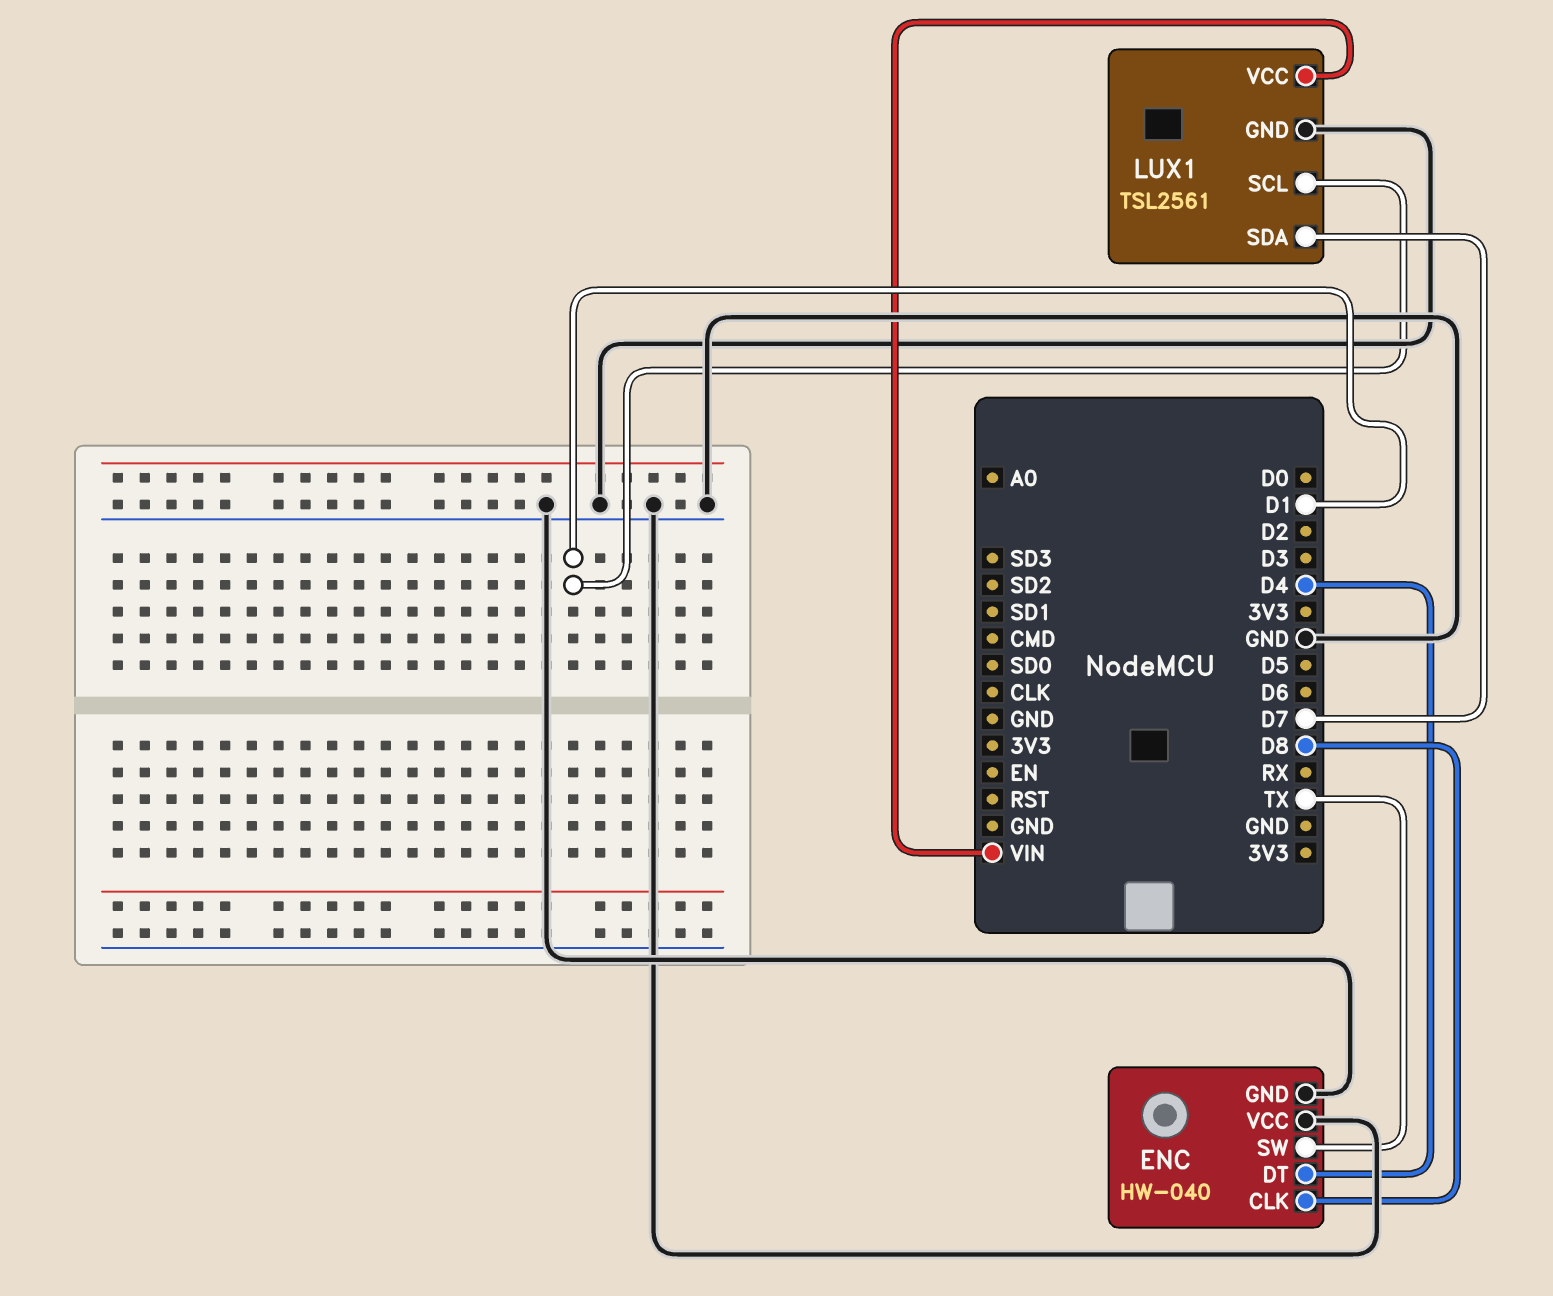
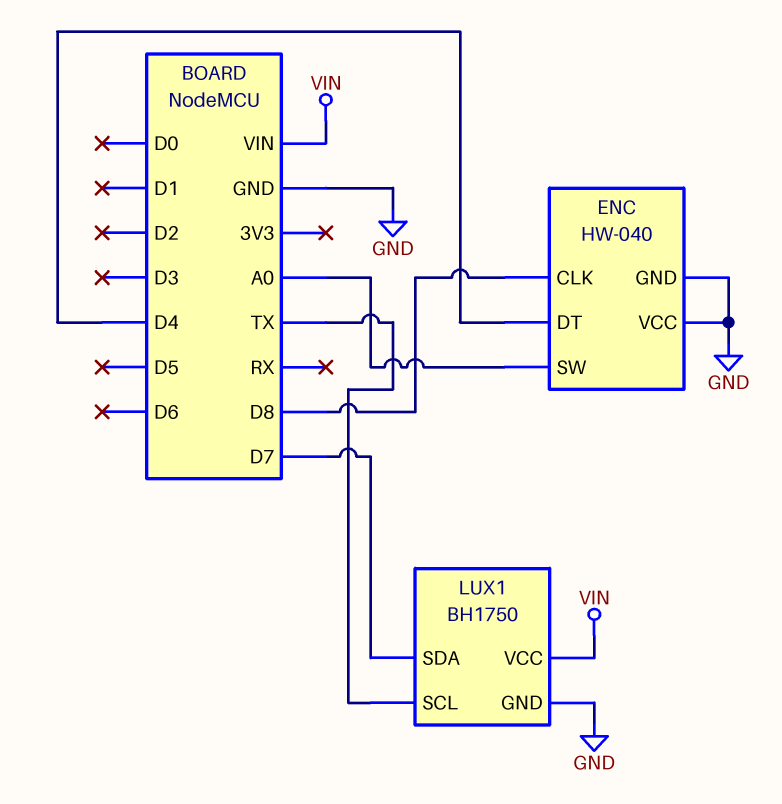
ENC pin SW: TX -> A0
LUX1: TSL2561 -> BH1750
LUX1 pin SCL: D1 -> TX

